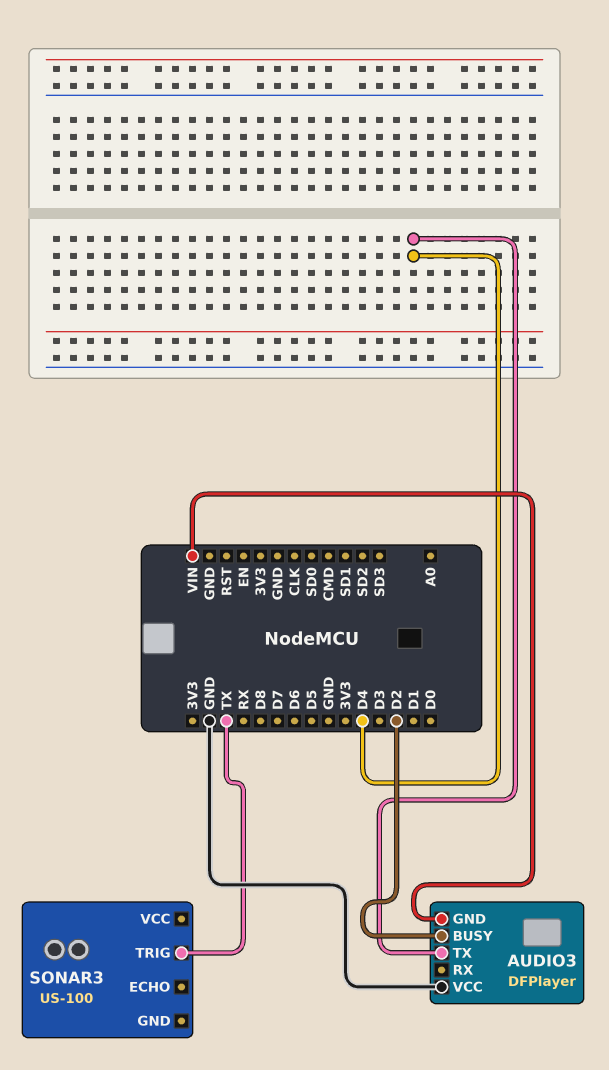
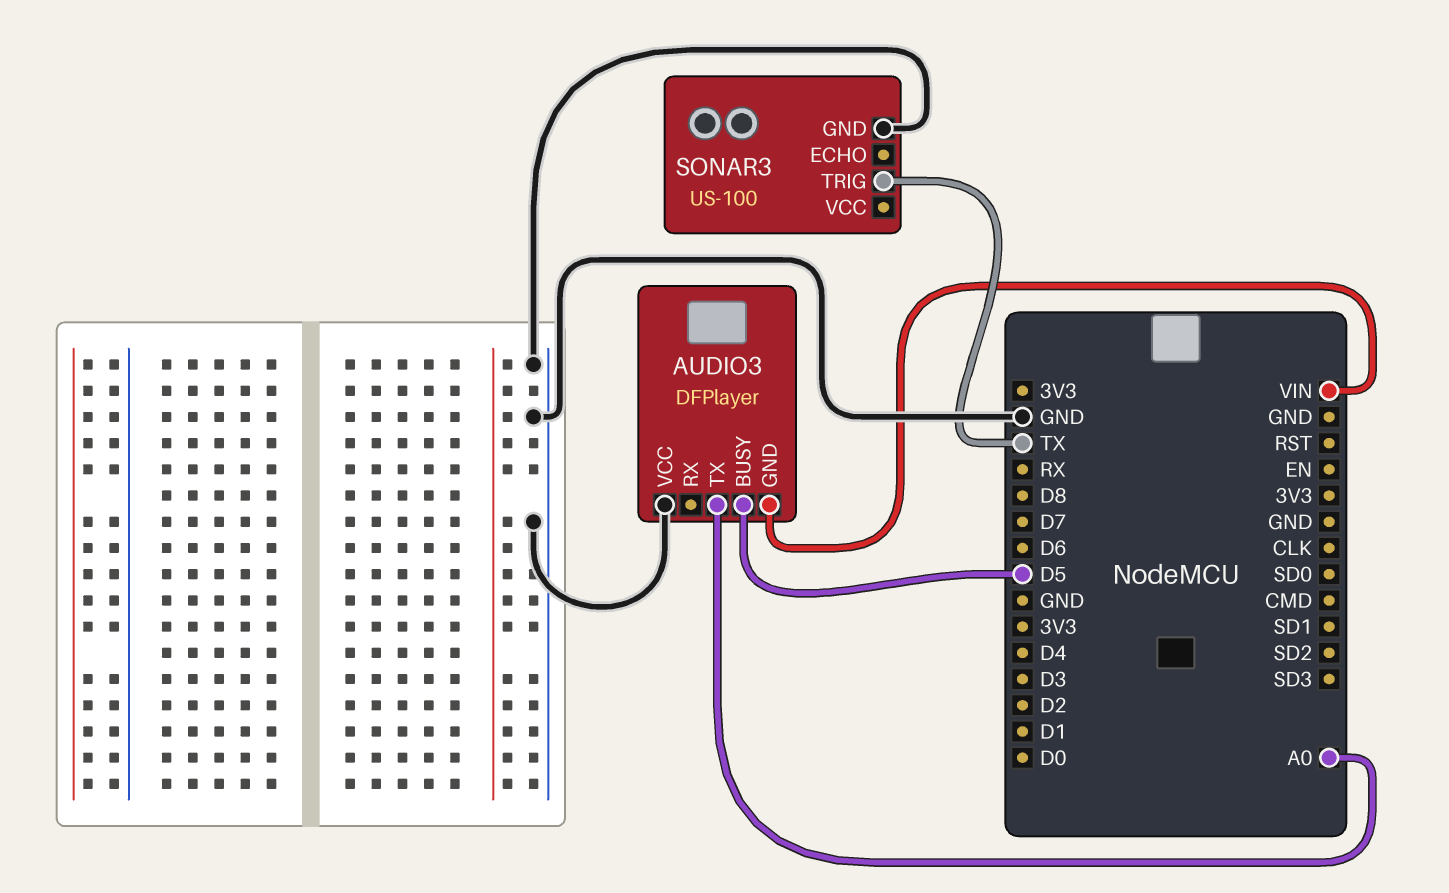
AUDIO3 pin BUSY: D2 -> D5
AUDIO3 pin TX: D4 -> A0
SONAR3 pin GND: none -> GND

